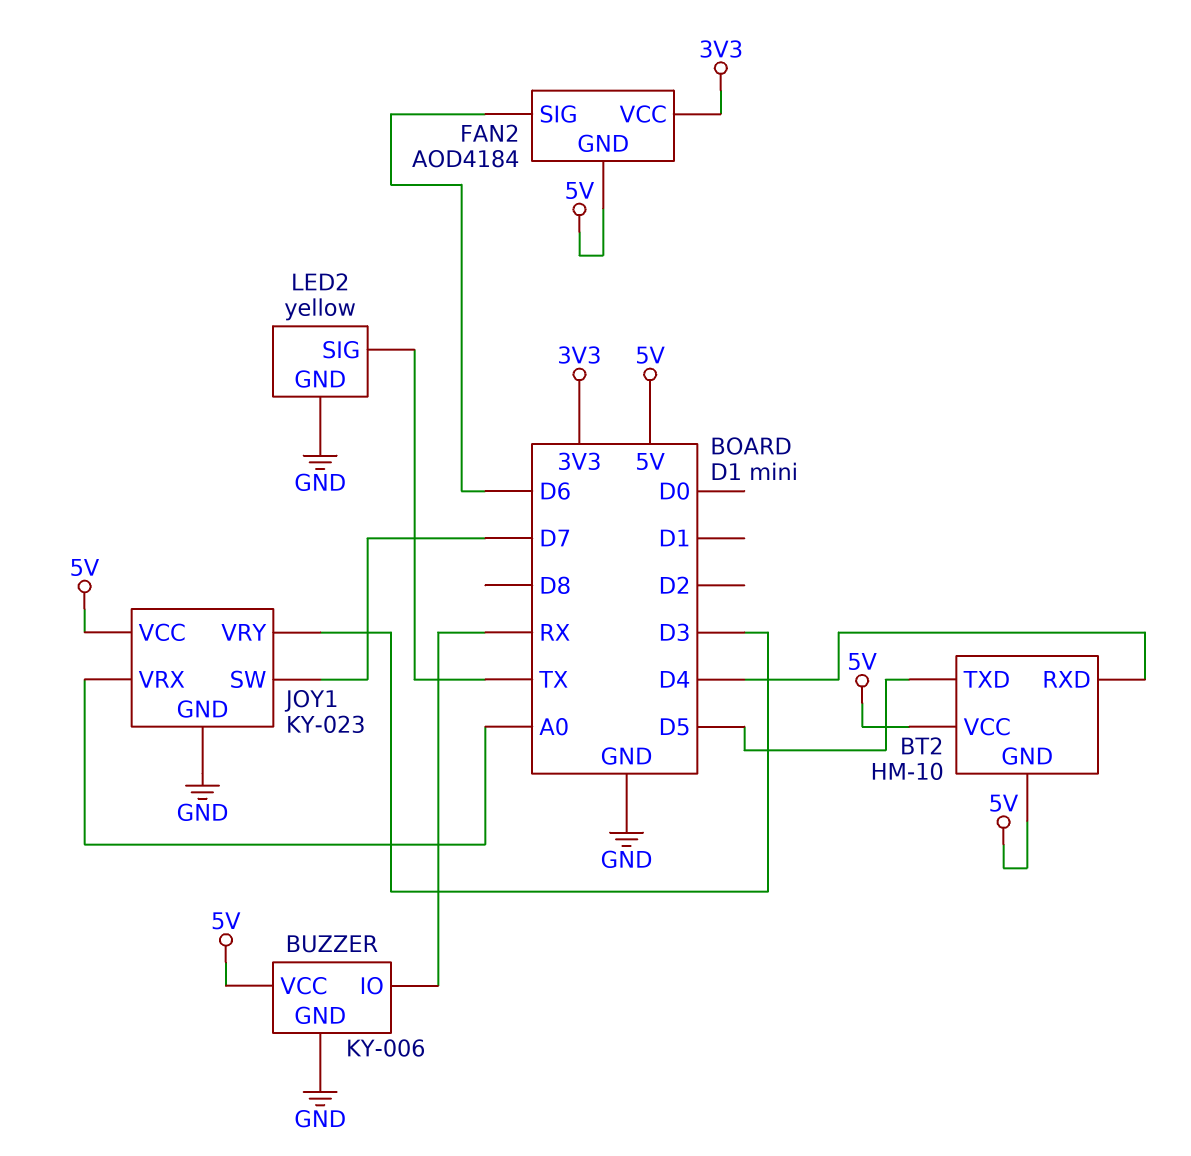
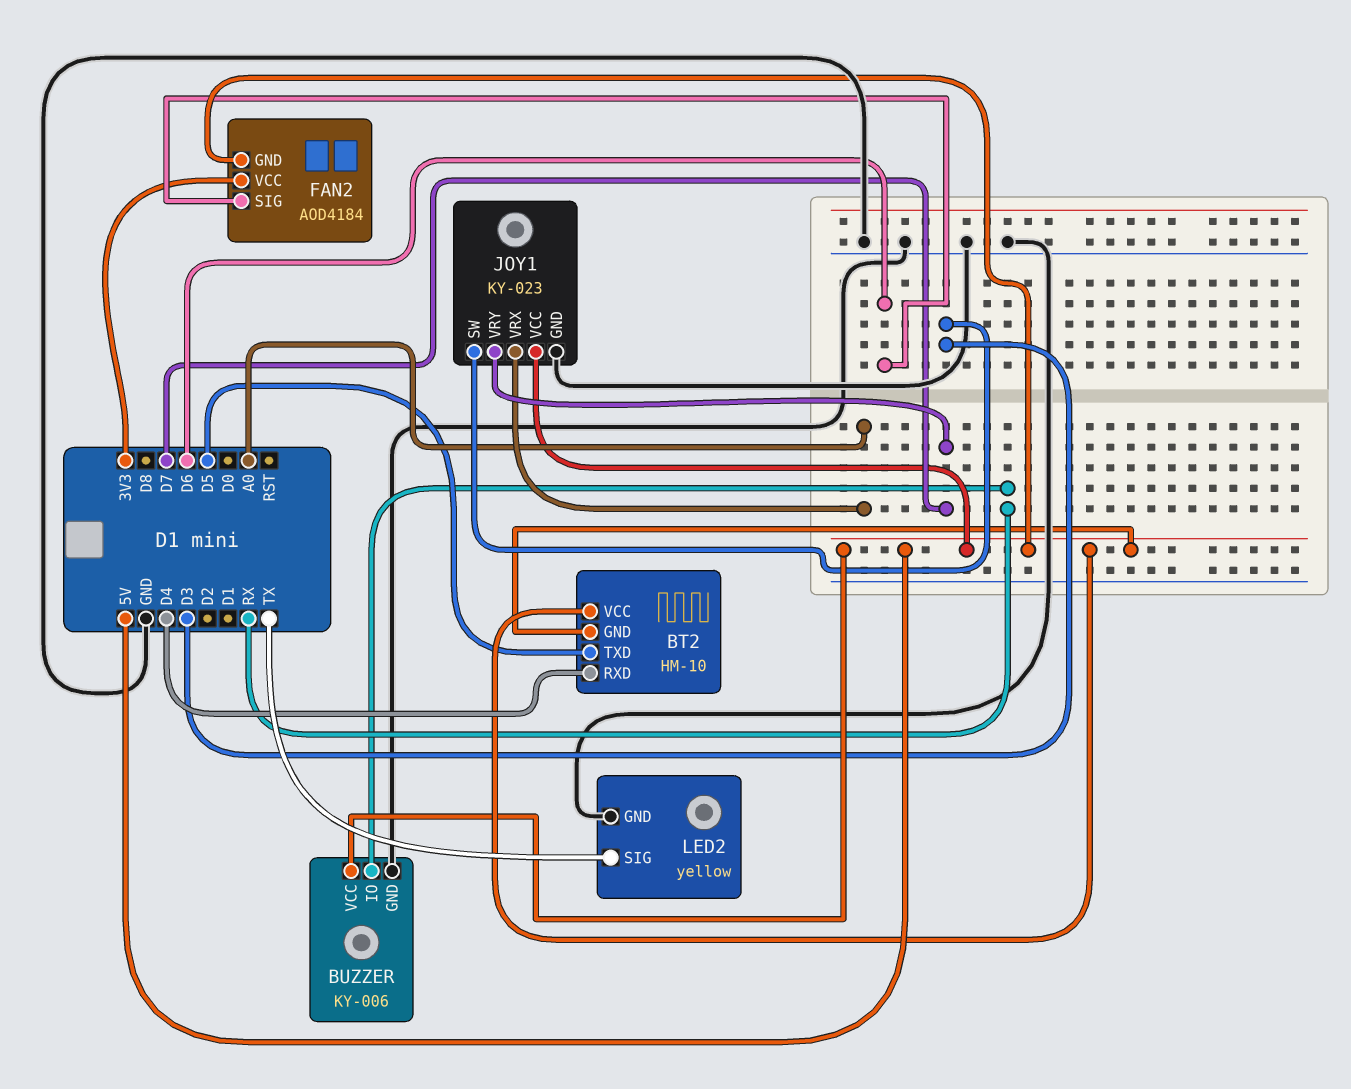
JOY1 pin SW: D7 -> D3
JOY1 pin VRY: D3 -> D7

